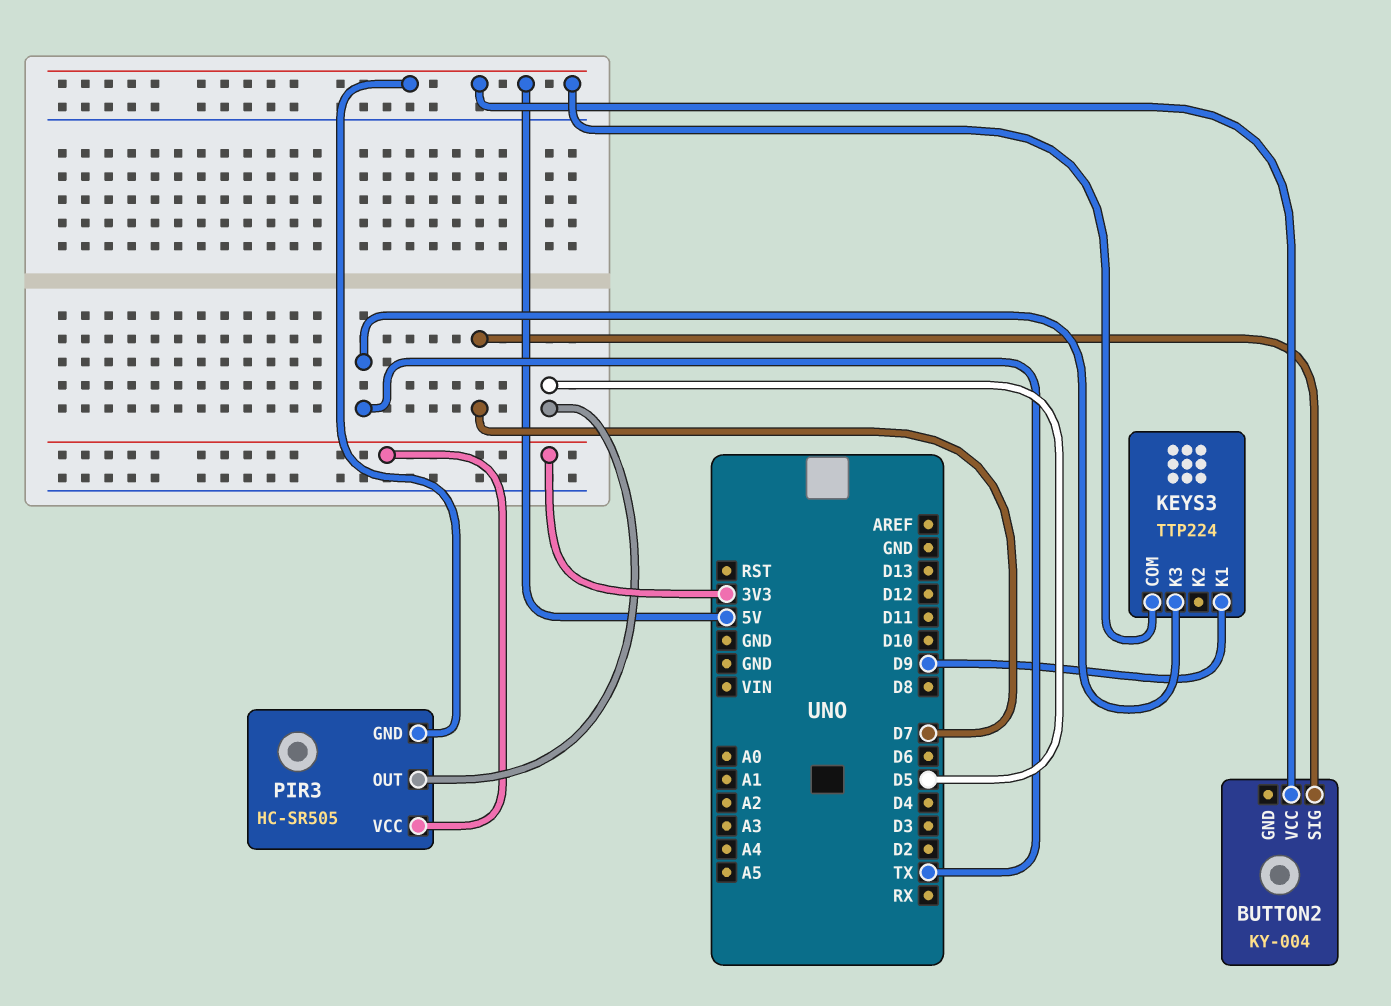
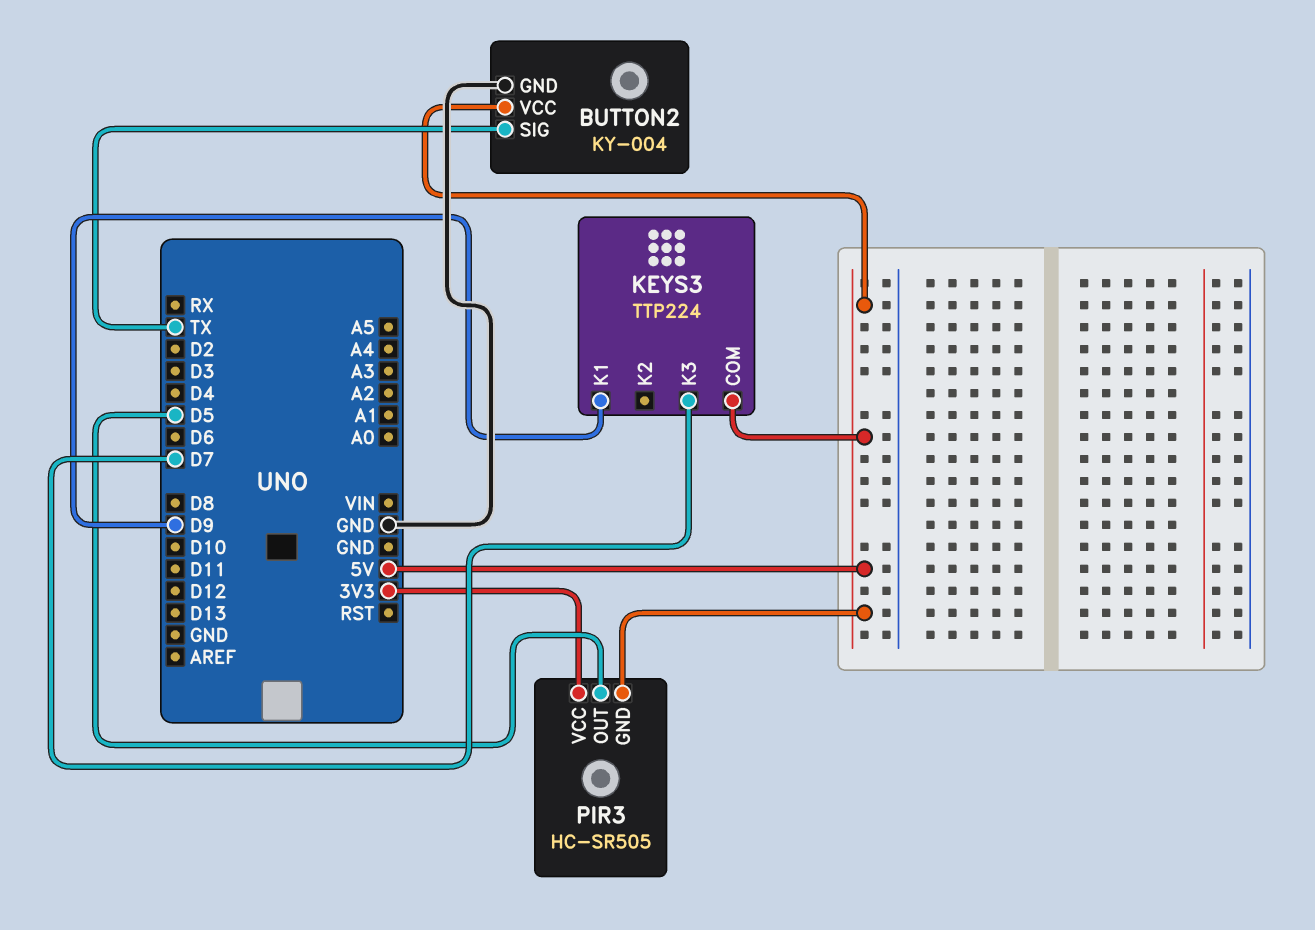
BUTTON2 pin GND: none -> GND
BUTTON2 pin SIG: D7 -> TX
KEYS3 pin K3: TX -> D7

